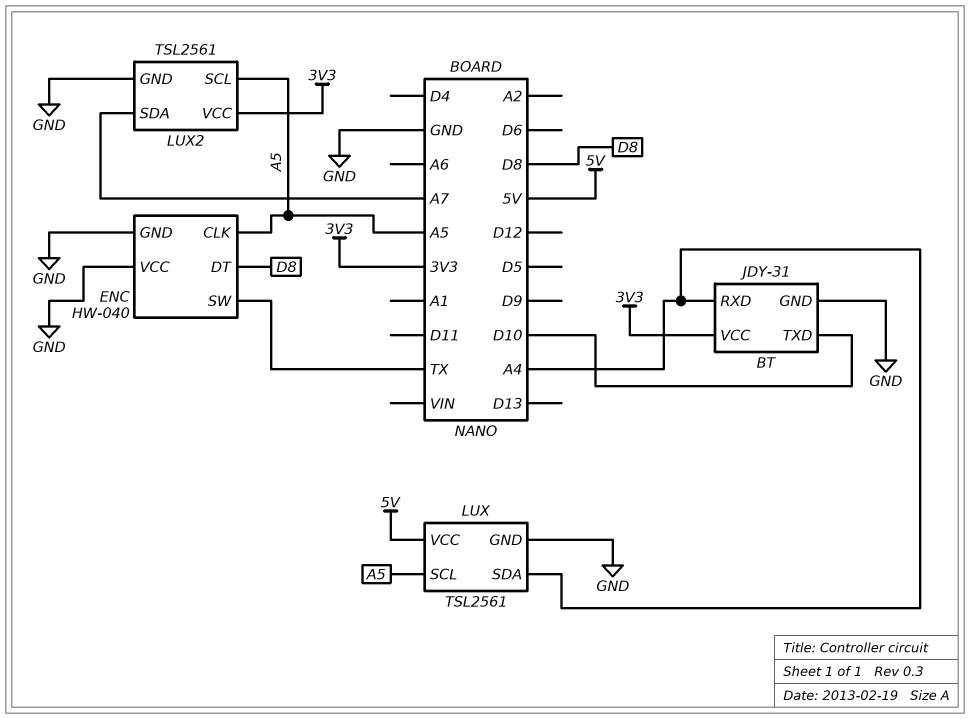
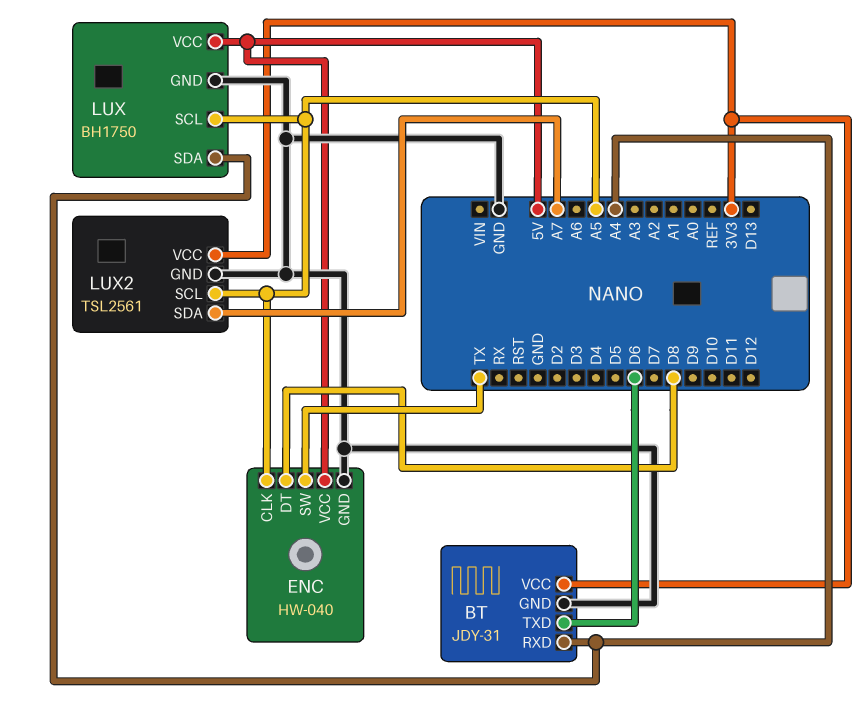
BT pin TXD: D10 -> D6
ENC pin VCC: GND -> 5V
LUX: TSL2561 -> BH1750

